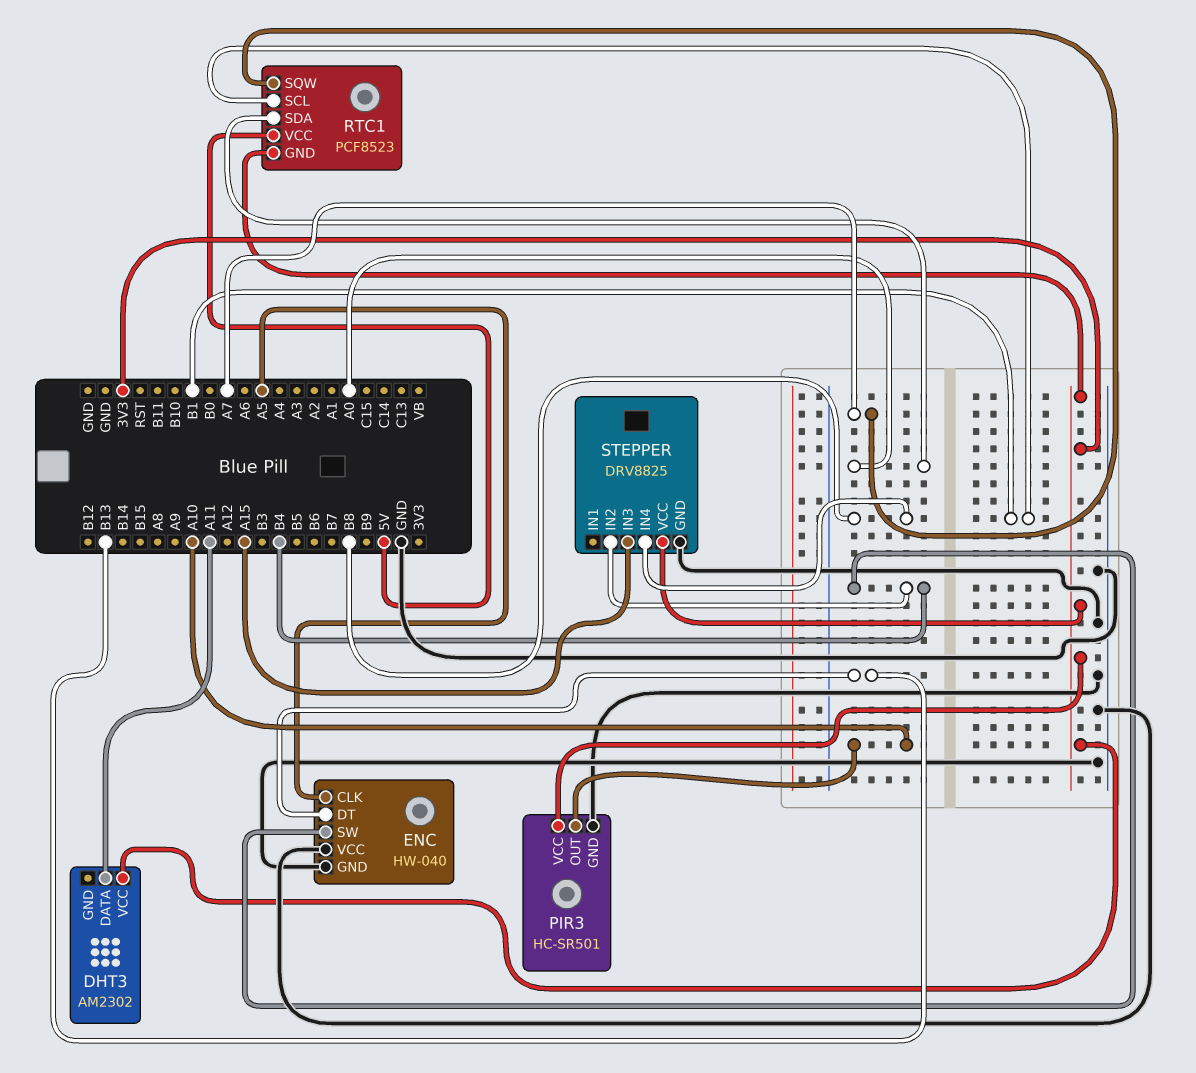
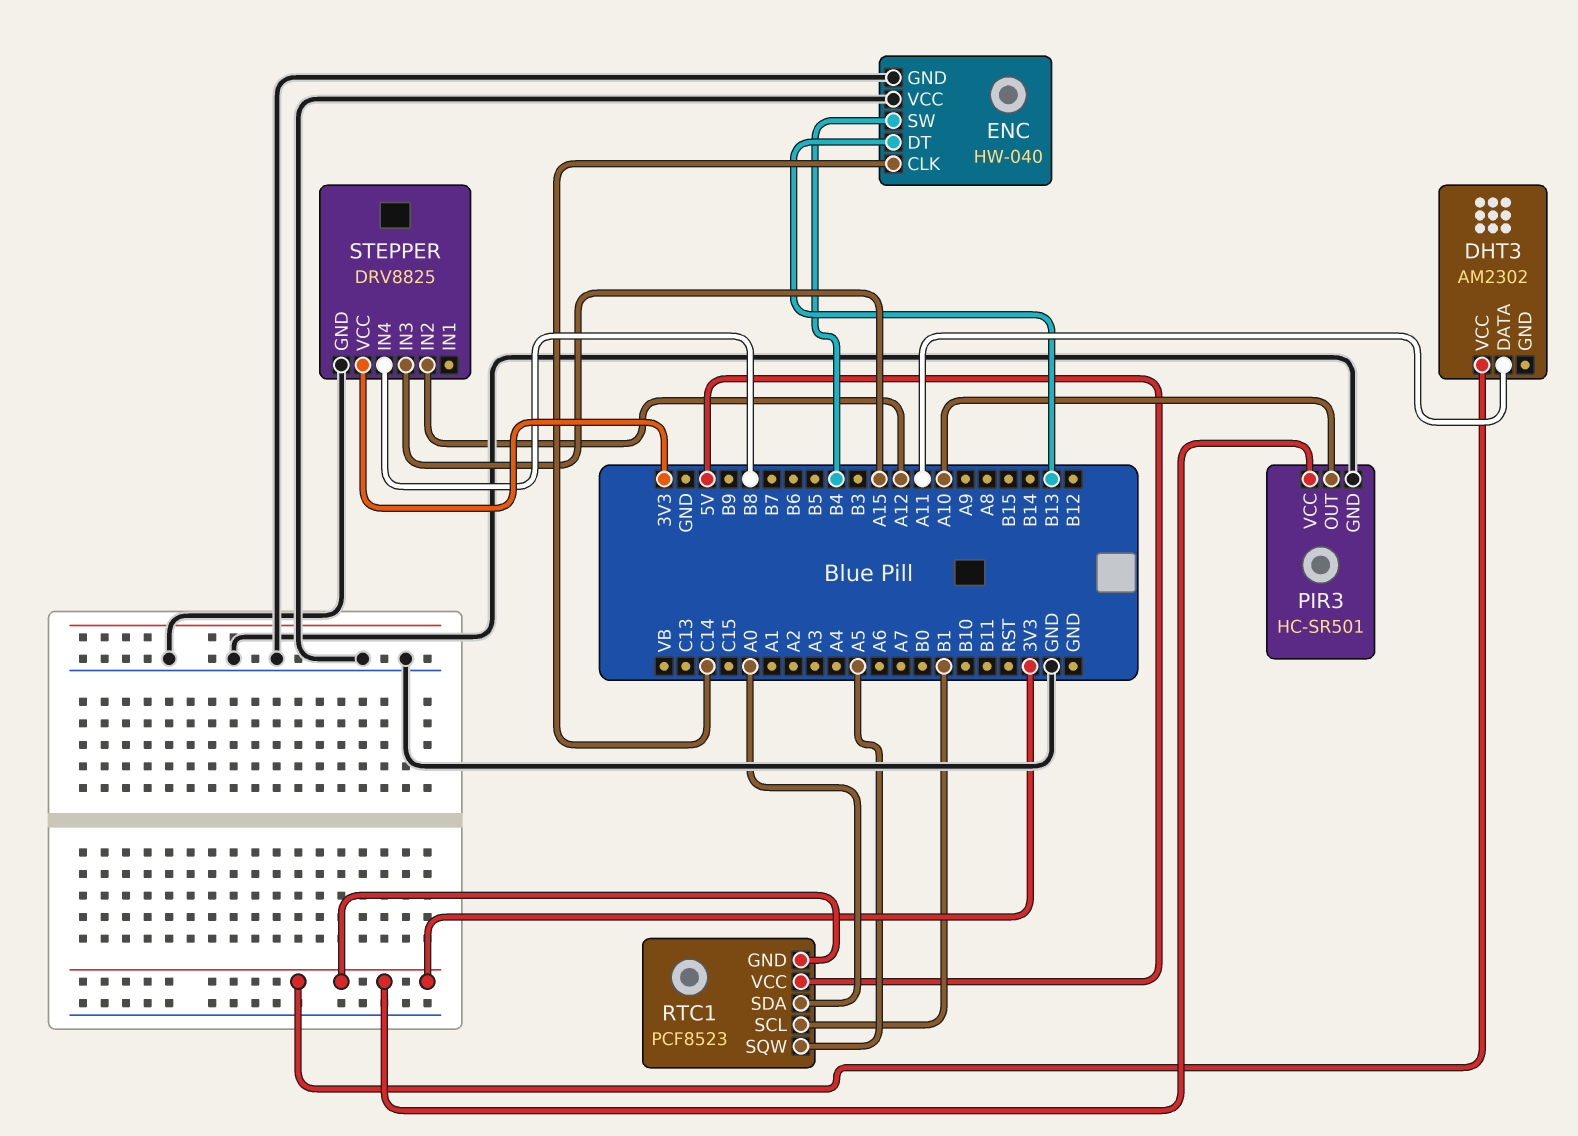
ENC pin CLK: A5 -> C14
RTC1 pin SQW: A7 -> A5
STEPPER pin IN2: B4 -> A12

